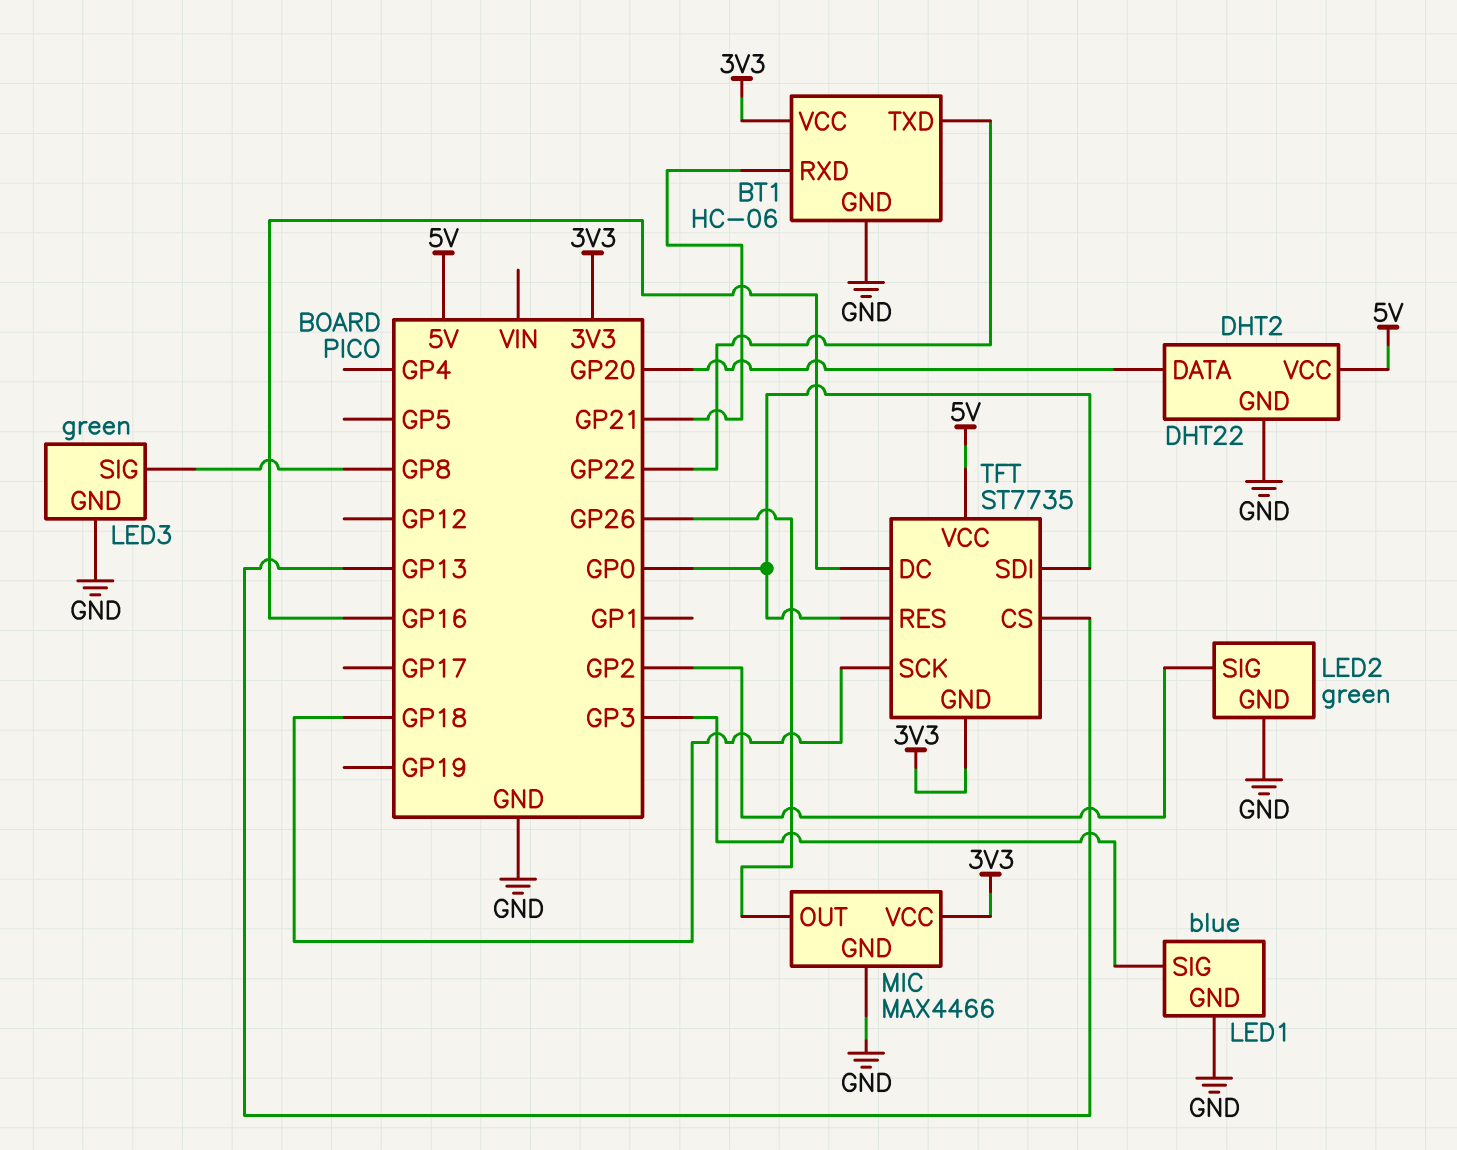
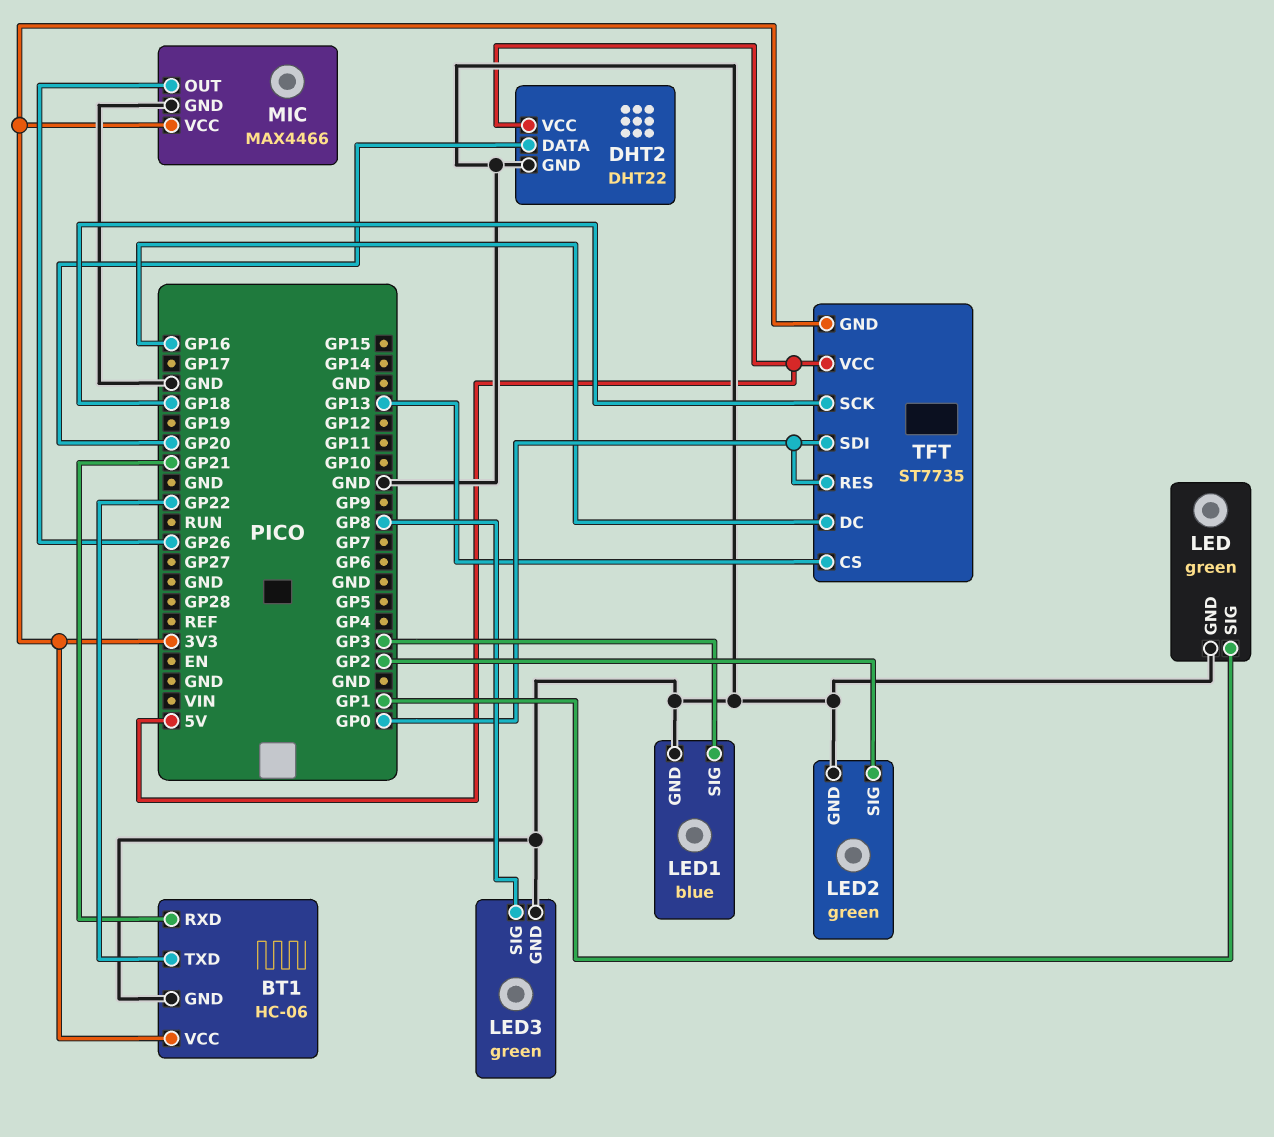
LED: none -> green
LED pin GND: none -> GND
LED pin SIG: none -> GP1

